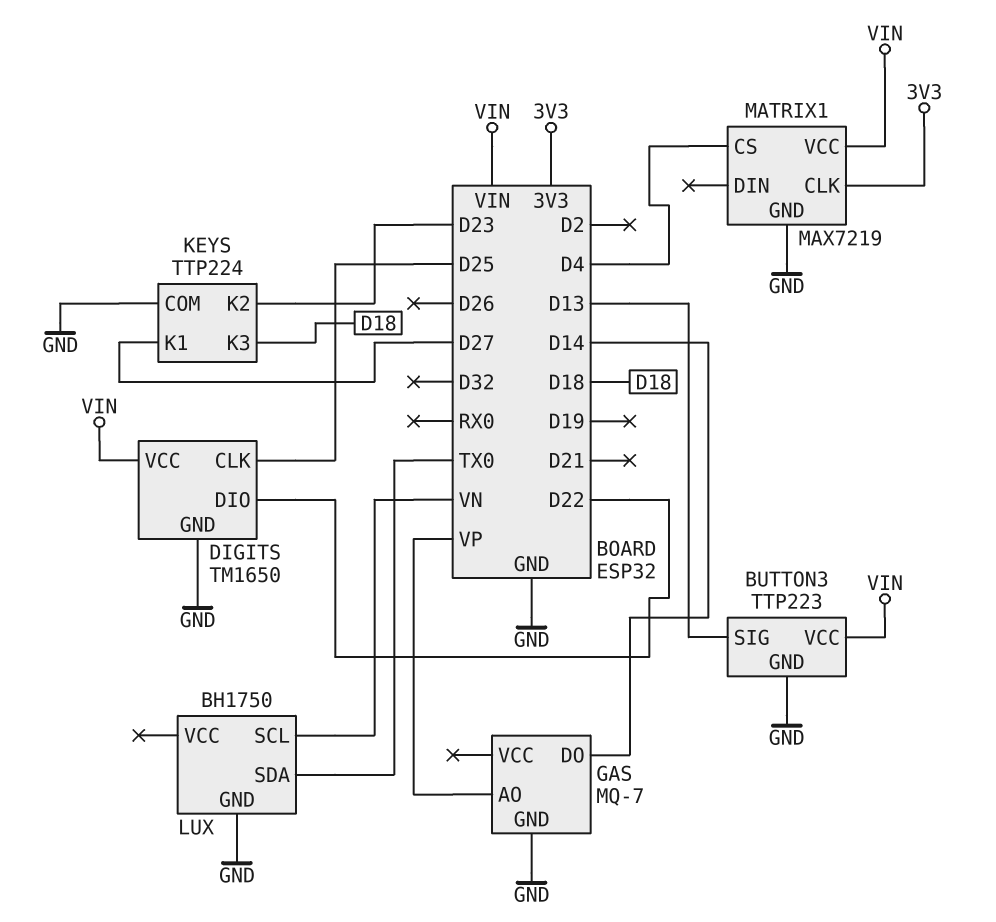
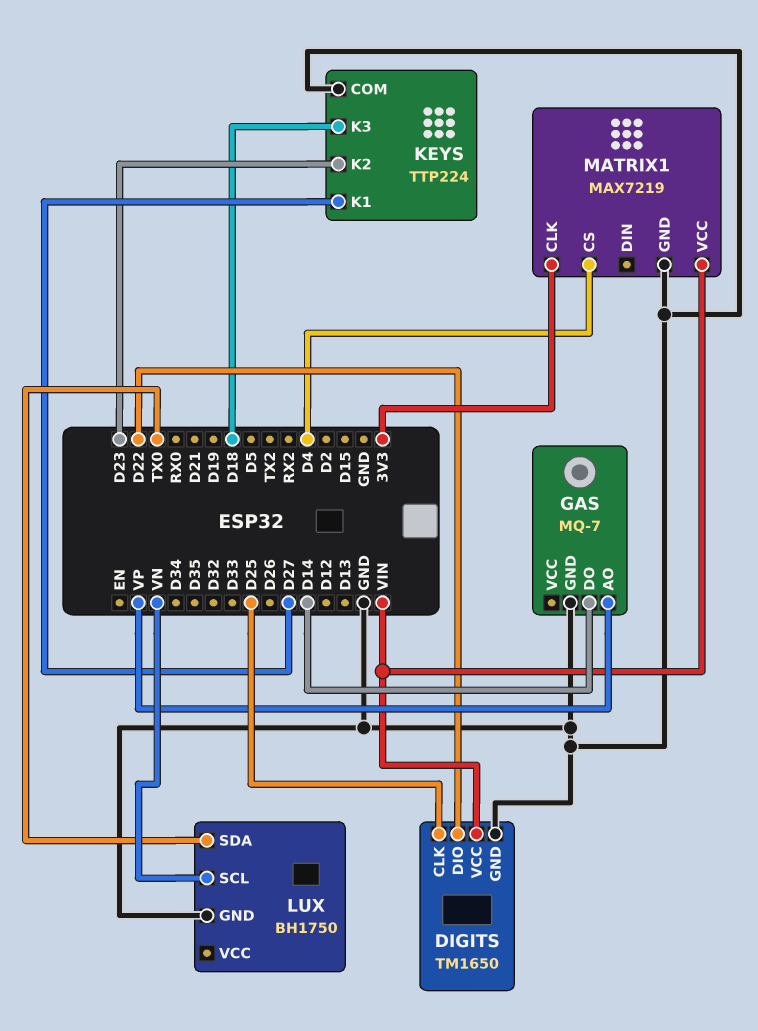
BUTTON3: TTP223 -> none
BUTTON3 pin GND: GND -> none
BUTTON3 pin SIG: D13 -> none
BUTTON3 pin VCC: VIN -> none

